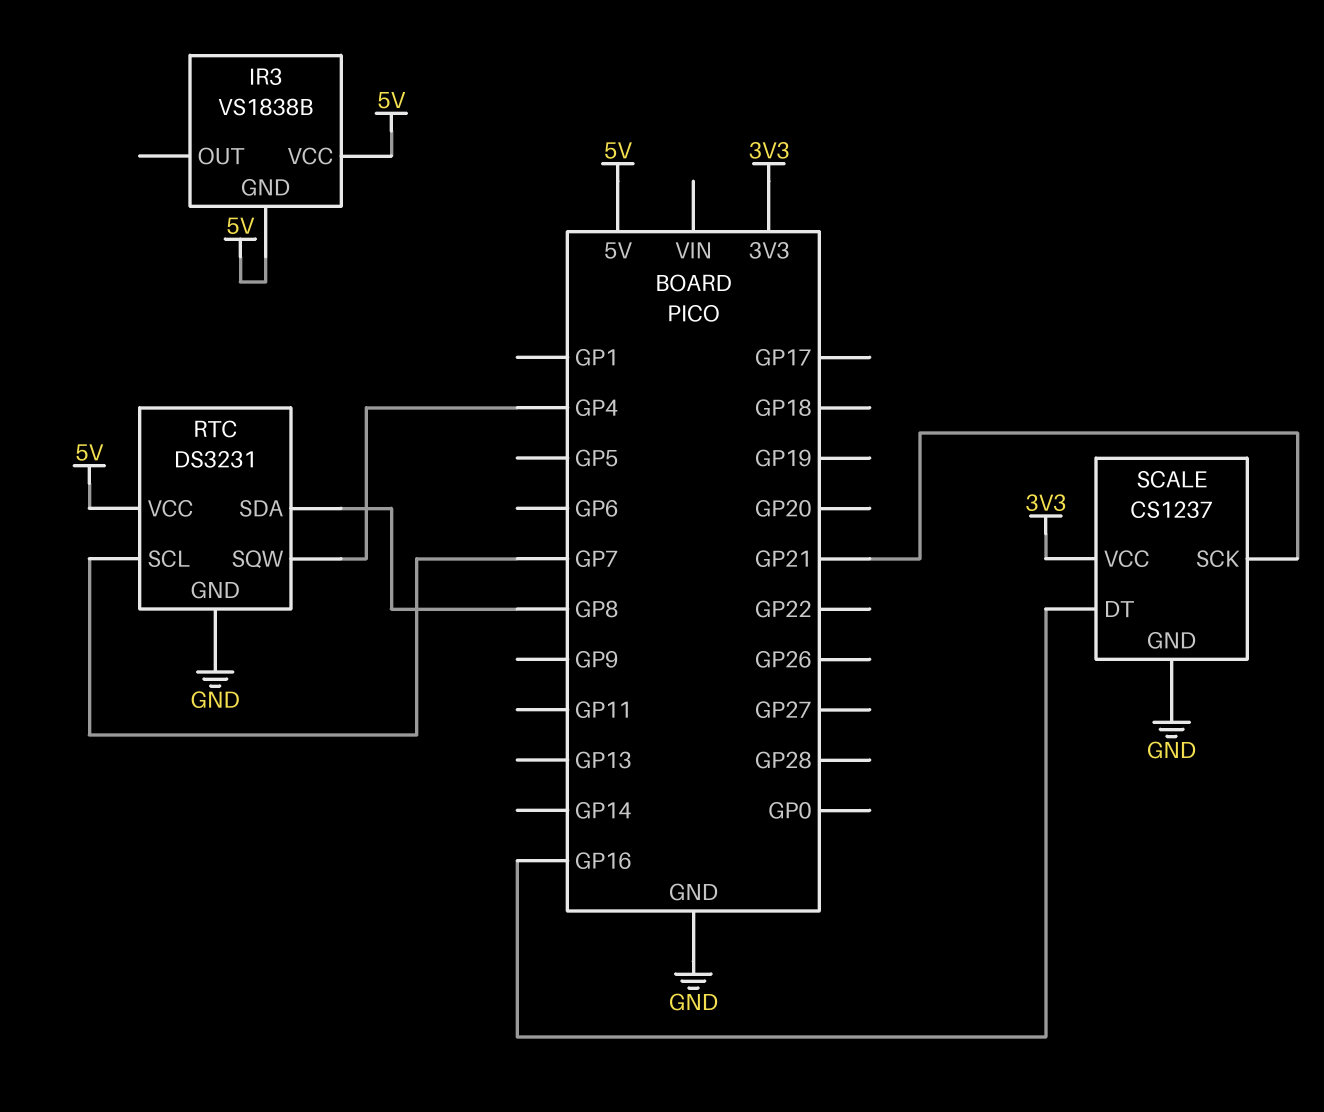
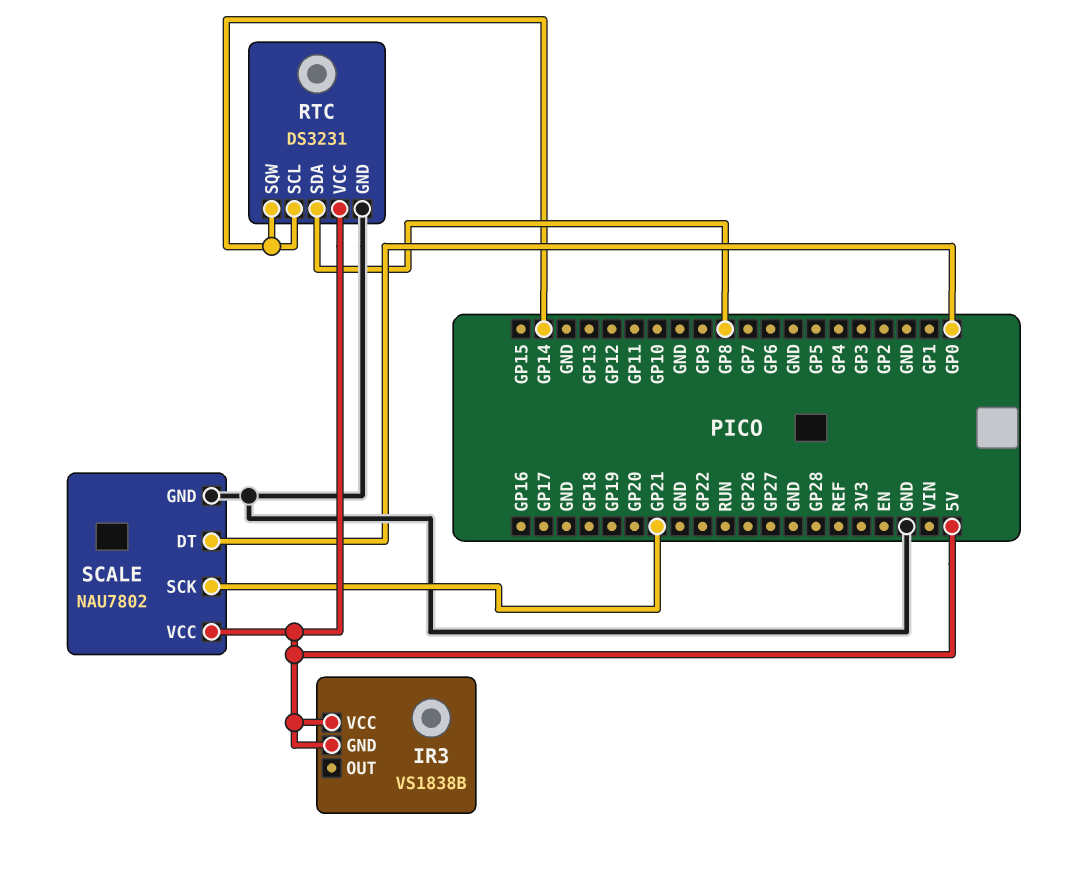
RTC pin SCL: GP7 -> GP14
RTC pin SQW: GP4 -> GP14
SCALE: CS1237 -> NAU7802
SCALE pin DT: GP16 -> GP0
SCALE pin VCC: 3V3 -> 5V

